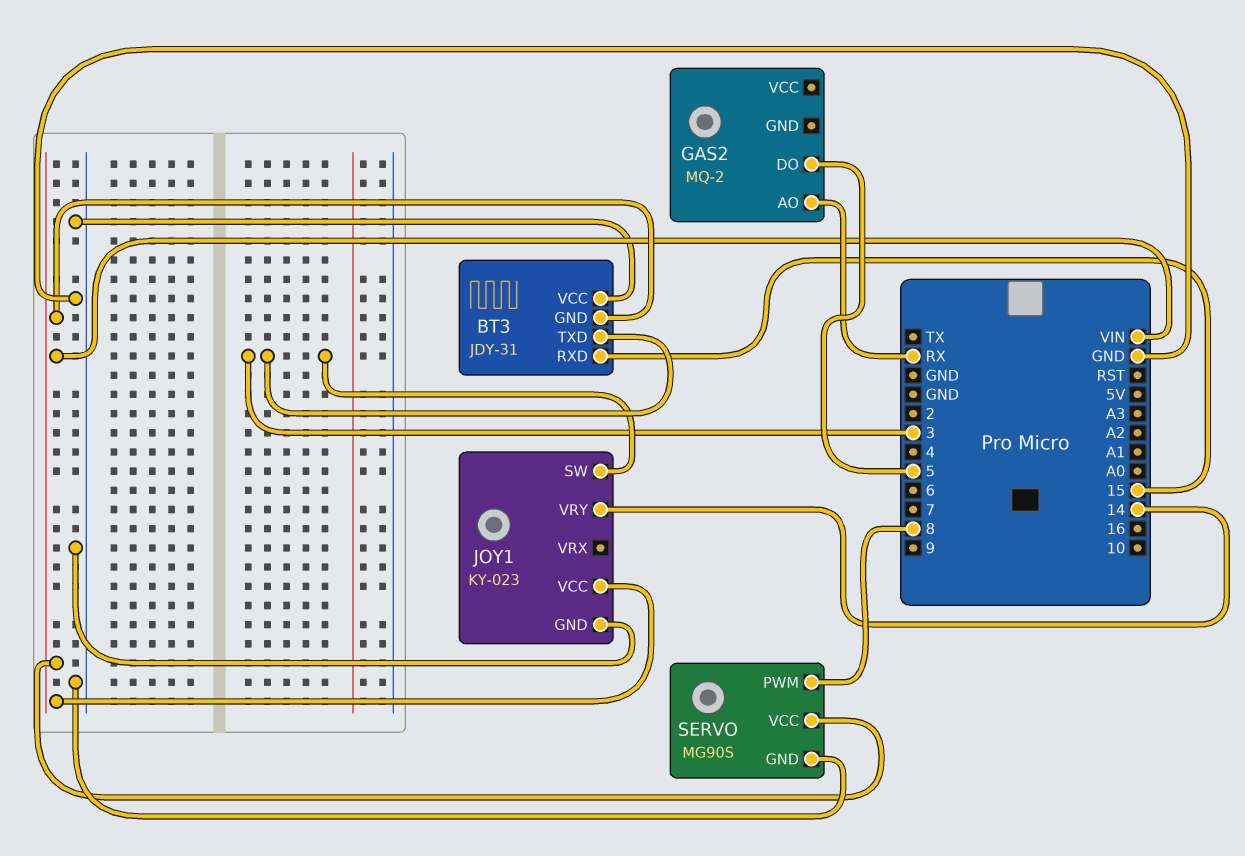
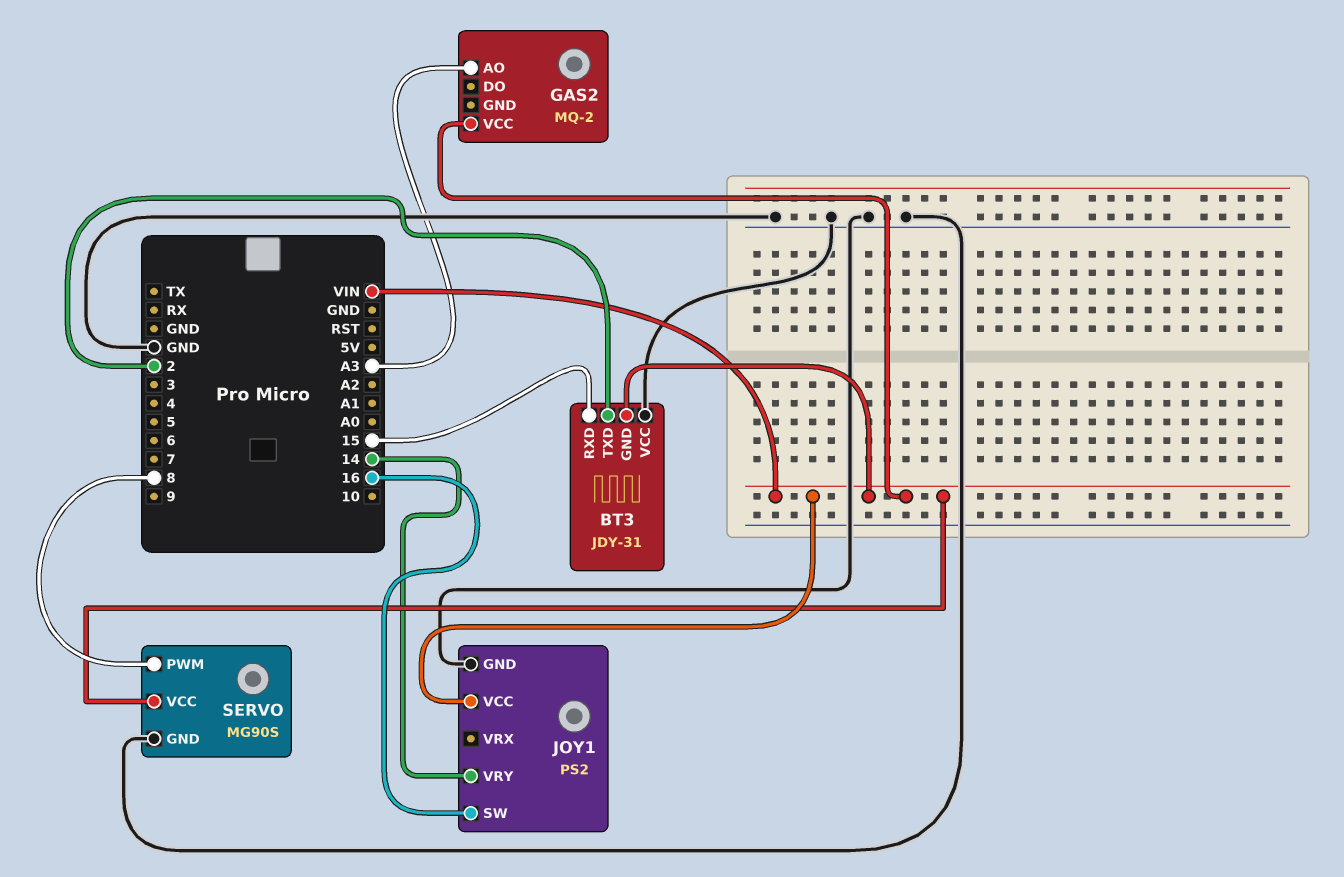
BT3 pin TXD: 3 -> 2
GAS2 pin AO: RX -> A3
GAS2 pin DO: 5 -> none
GAS2 pin VCC: none -> VIN
JOY1: KY-023 -> PS2
JOY1 pin SW: 3 -> 16

